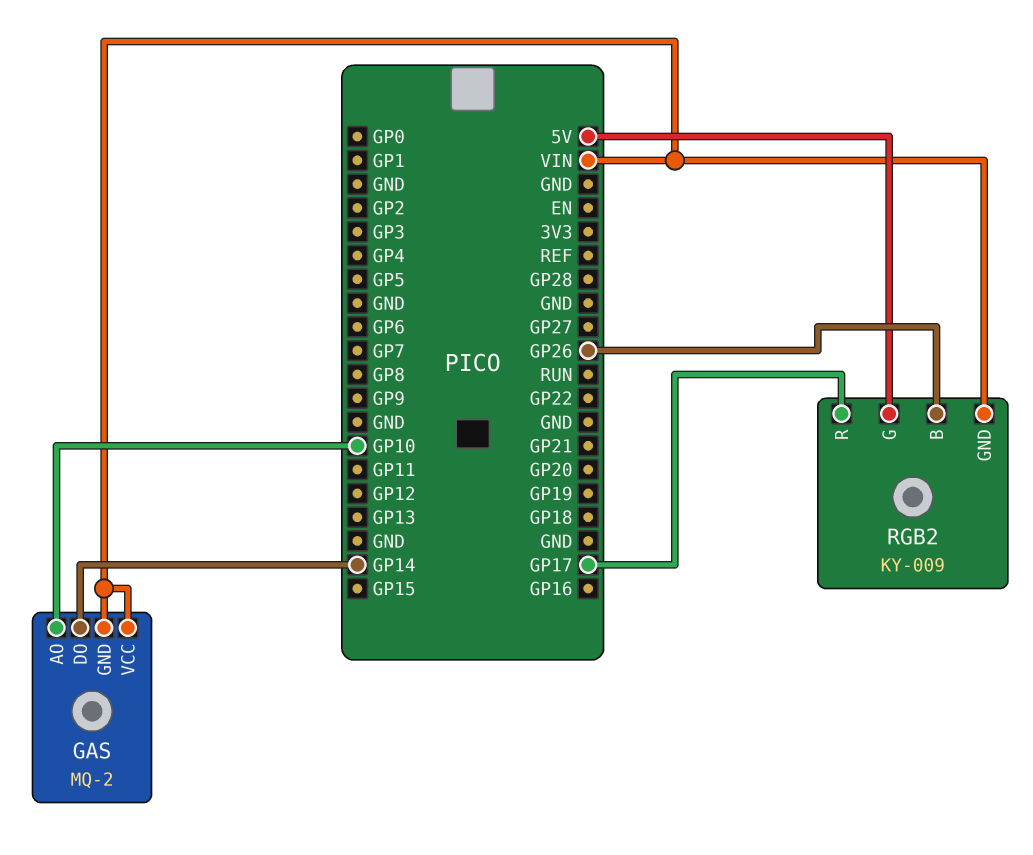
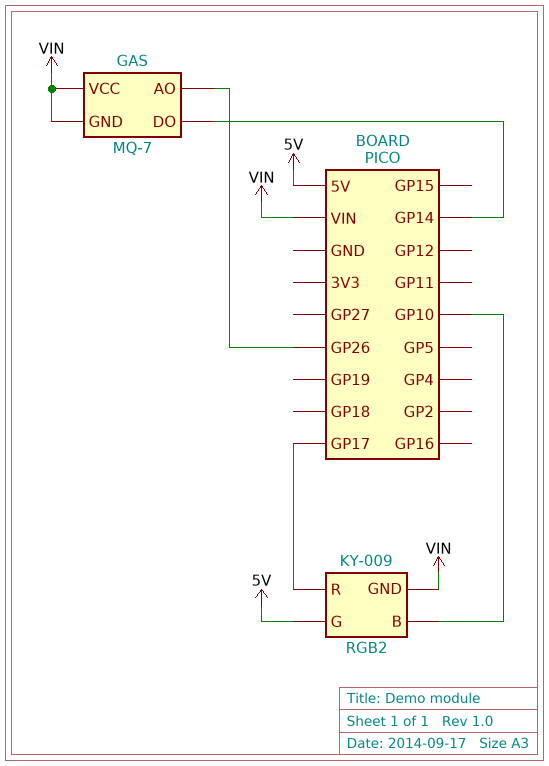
GAS: MQ-2 -> MQ-7
GAS pin AO: GP10 -> GP26
RGB2 pin B: GP26 -> GP10

